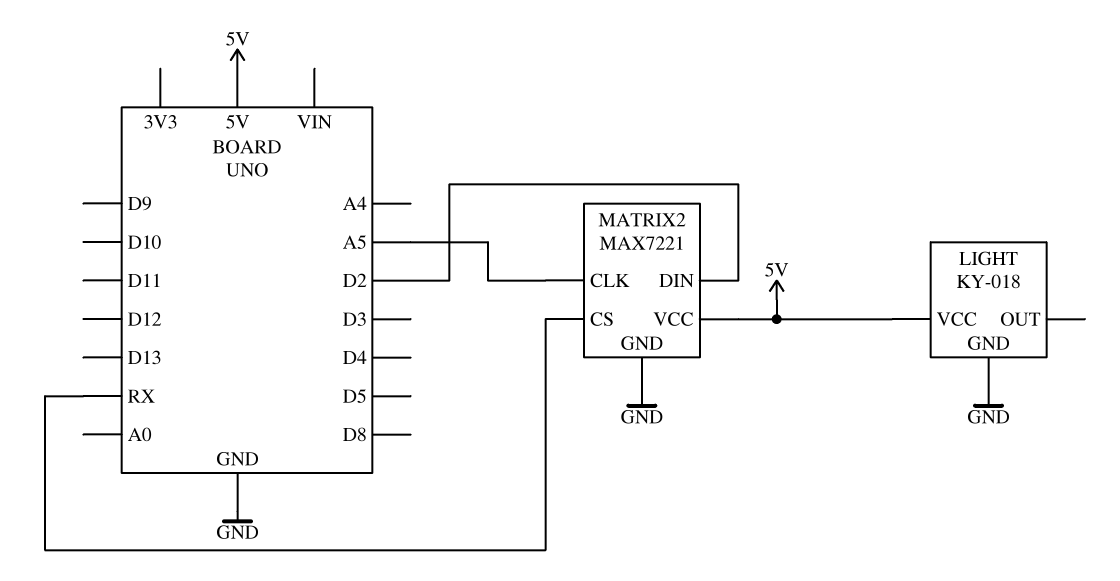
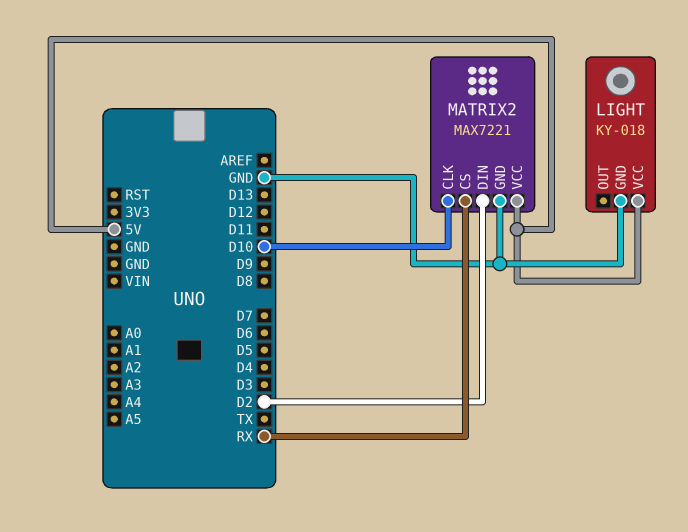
MATRIX2 pin CLK: A5 -> D10

